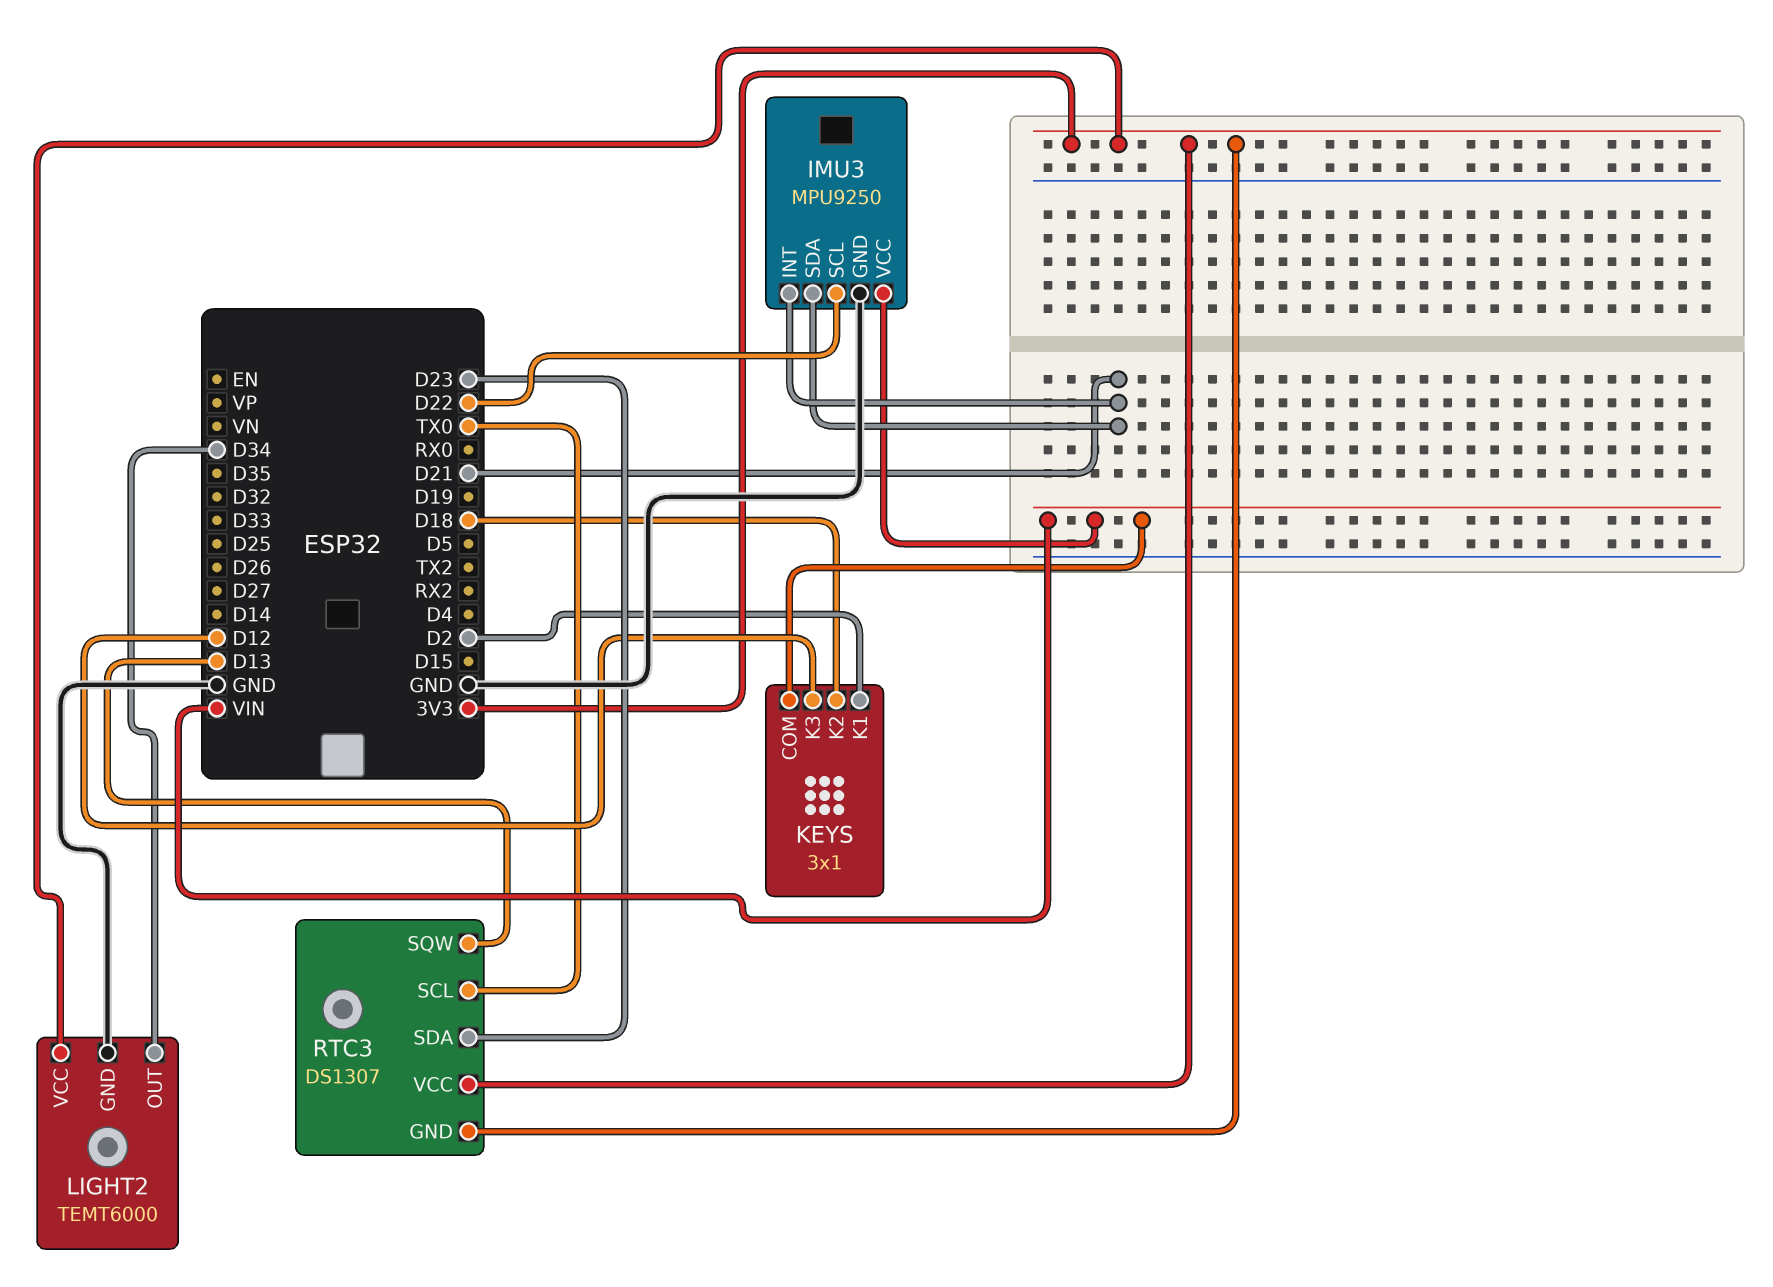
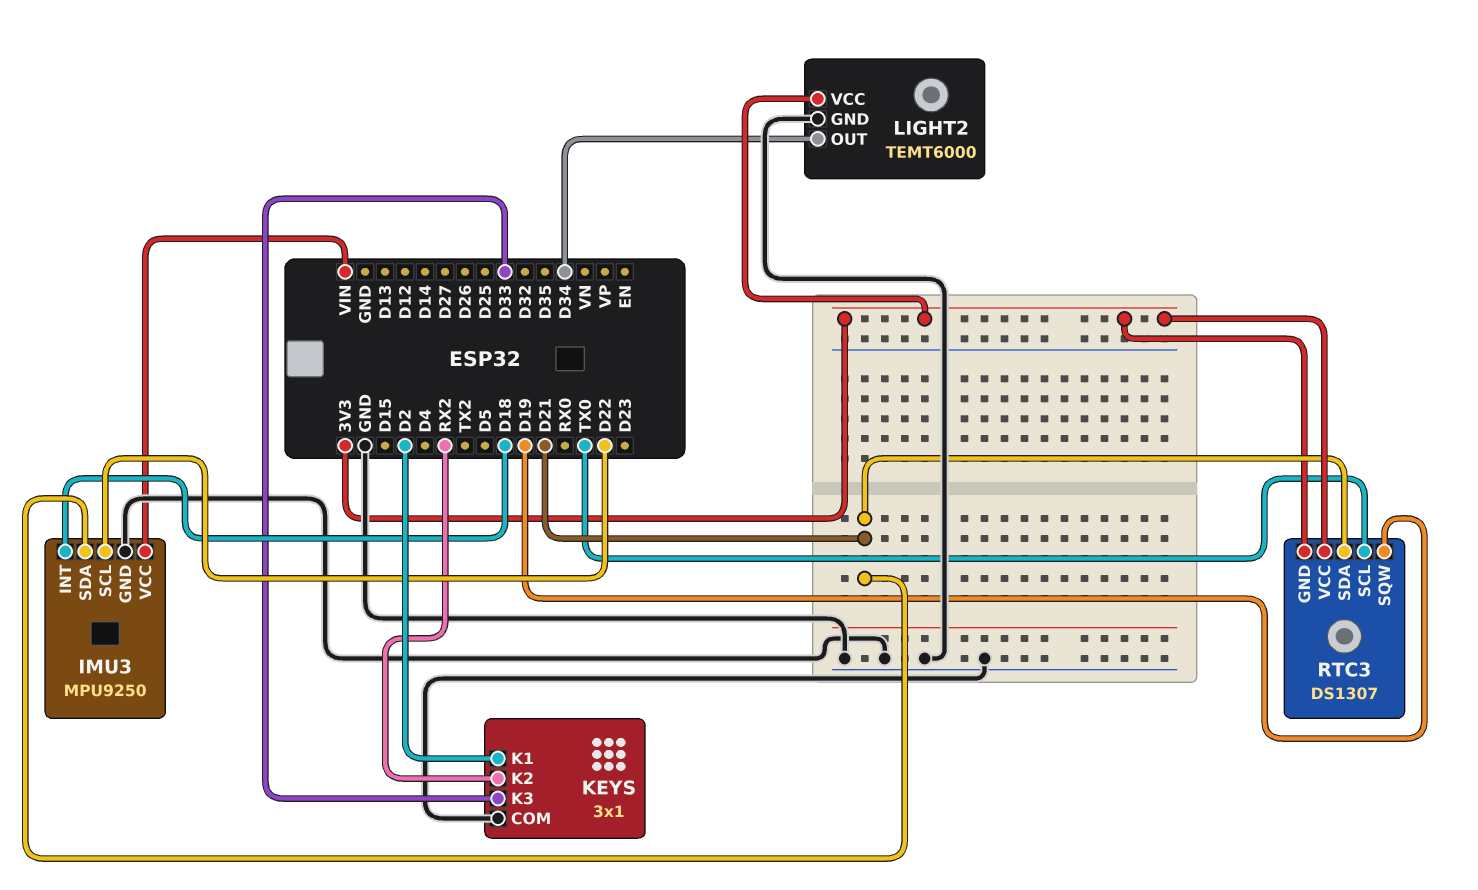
IMU3 pin INT: D21 -> D18
KEYS pin COM: VIN -> GND
KEYS pin K2: D18 -> RX2
KEYS pin K3: D12 -> D33
RTC3 pin SDA: D23 -> D21
RTC3 pin SQW: D13 -> D19

